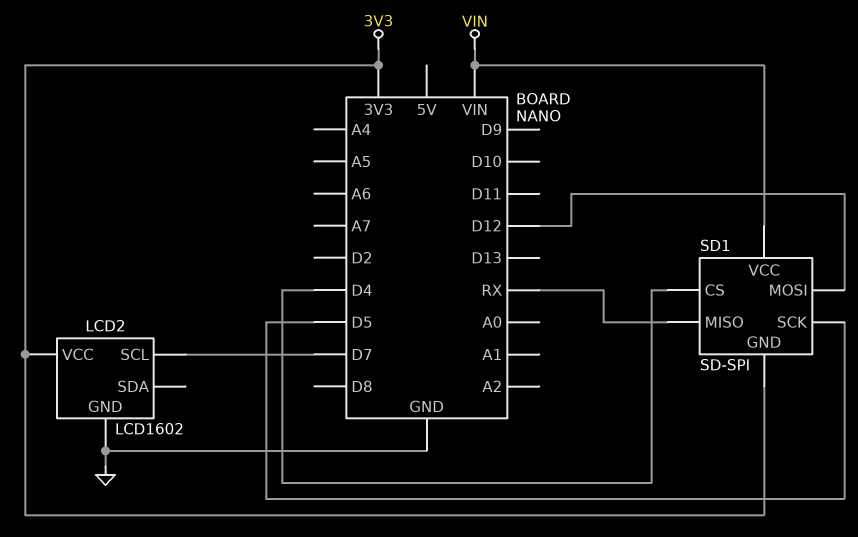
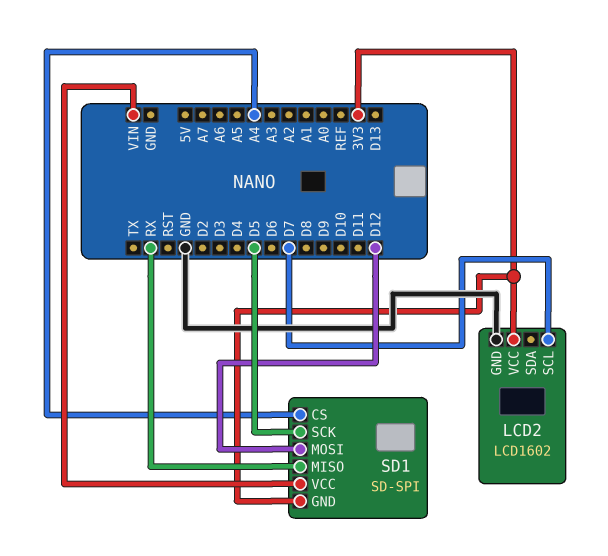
SD1 pin CS: D4 -> A4

